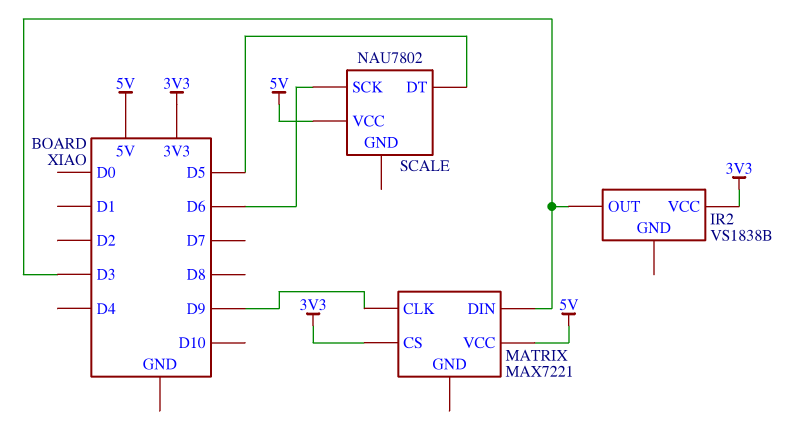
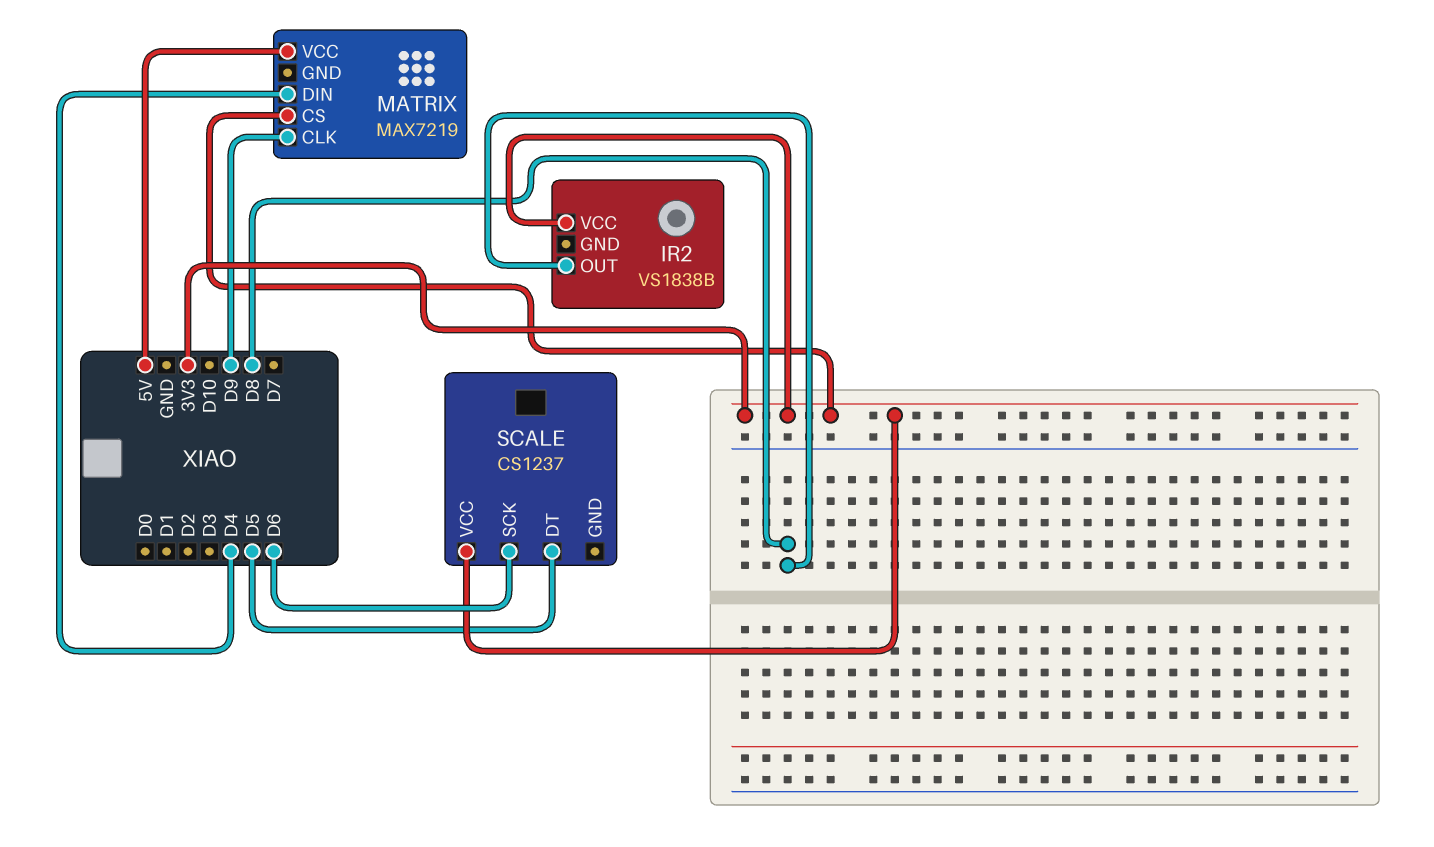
IR2 pin OUT: D3 -> D8
MATRIX: MAX7221 -> MAX7219
MATRIX pin DIN: D3 -> D4
SCALE: NAU7802 -> CS1237
SCALE pin VCC: 5V -> 3V3

